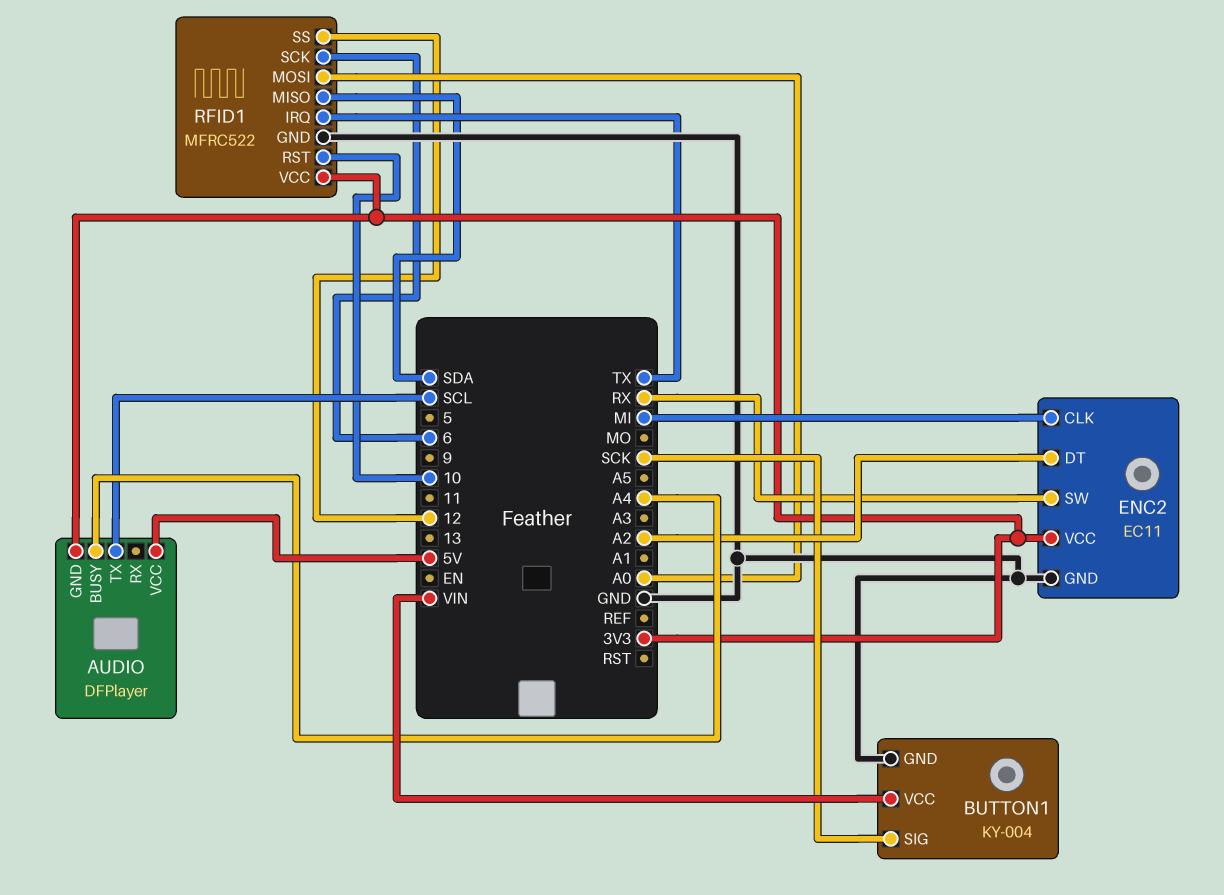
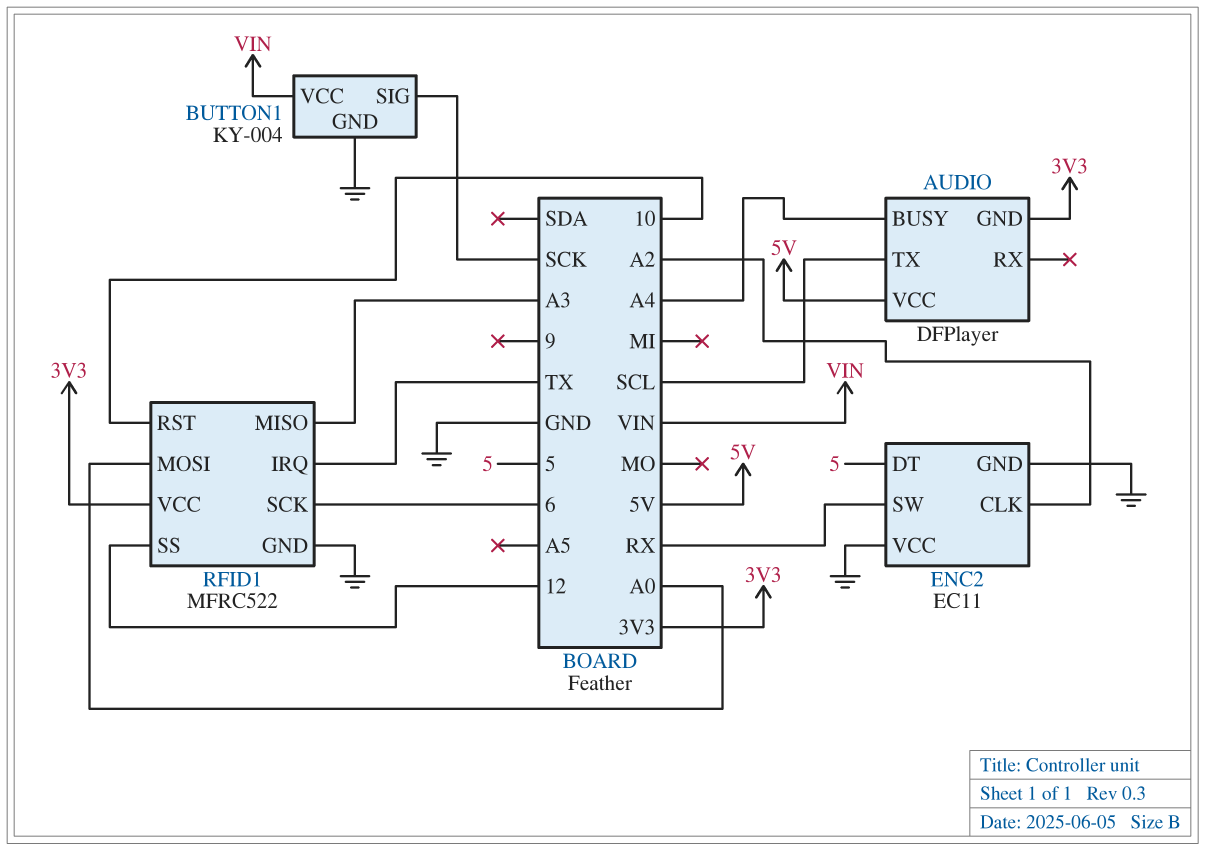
ENC2 pin CLK: MI -> A2
ENC2 pin DT: A2 -> 5
ENC2 pin VCC: 3V3 -> GND
RFID1 pin MISO: SDA -> A3

